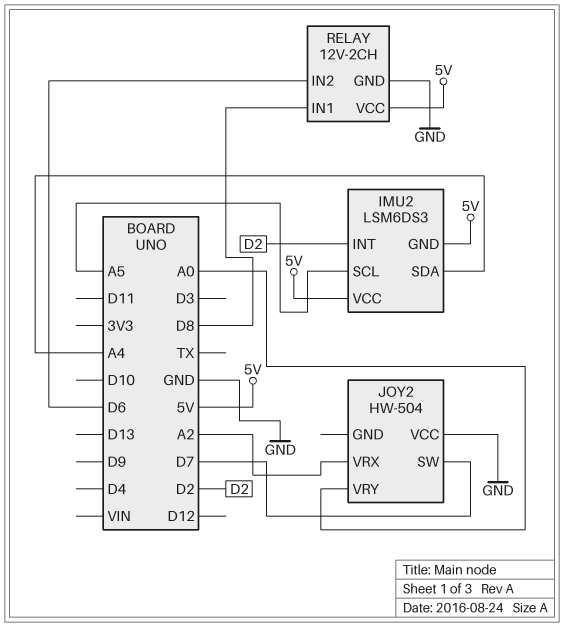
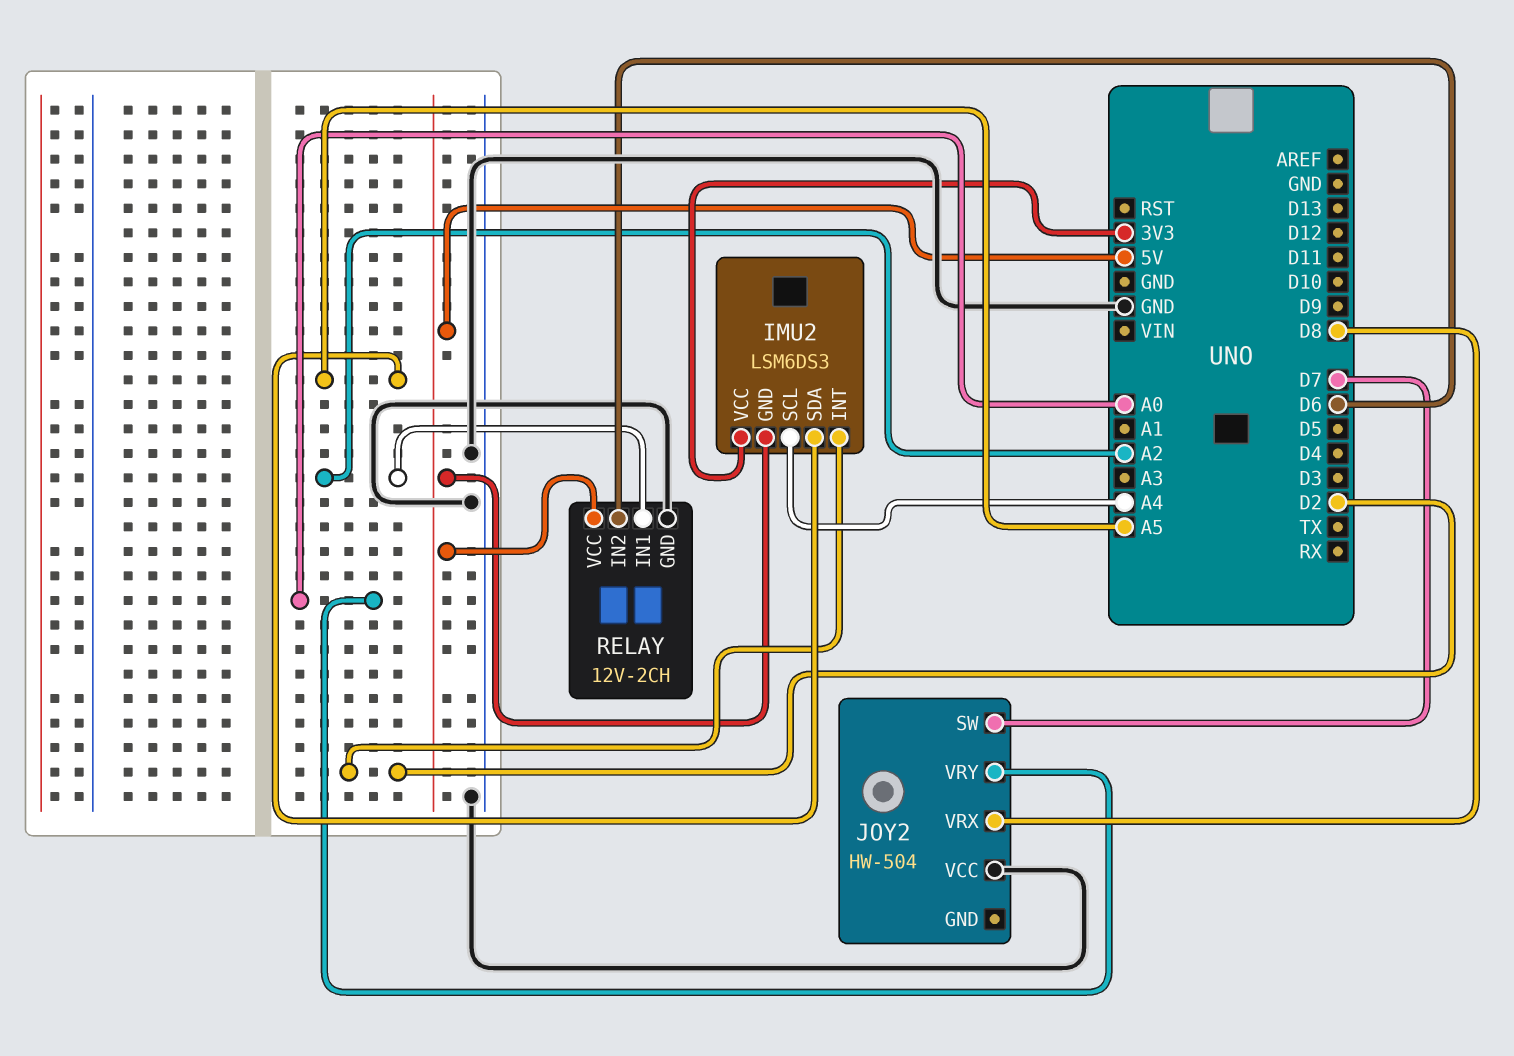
IMU2 pin SCL: A5 -> A4
IMU2 pin SDA: A4 -> A5
IMU2 pin VCC: 5V -> 3V3
JOY2 pin VRX: A2 -> D8
RELAY pin IN1: D8 -> A2

